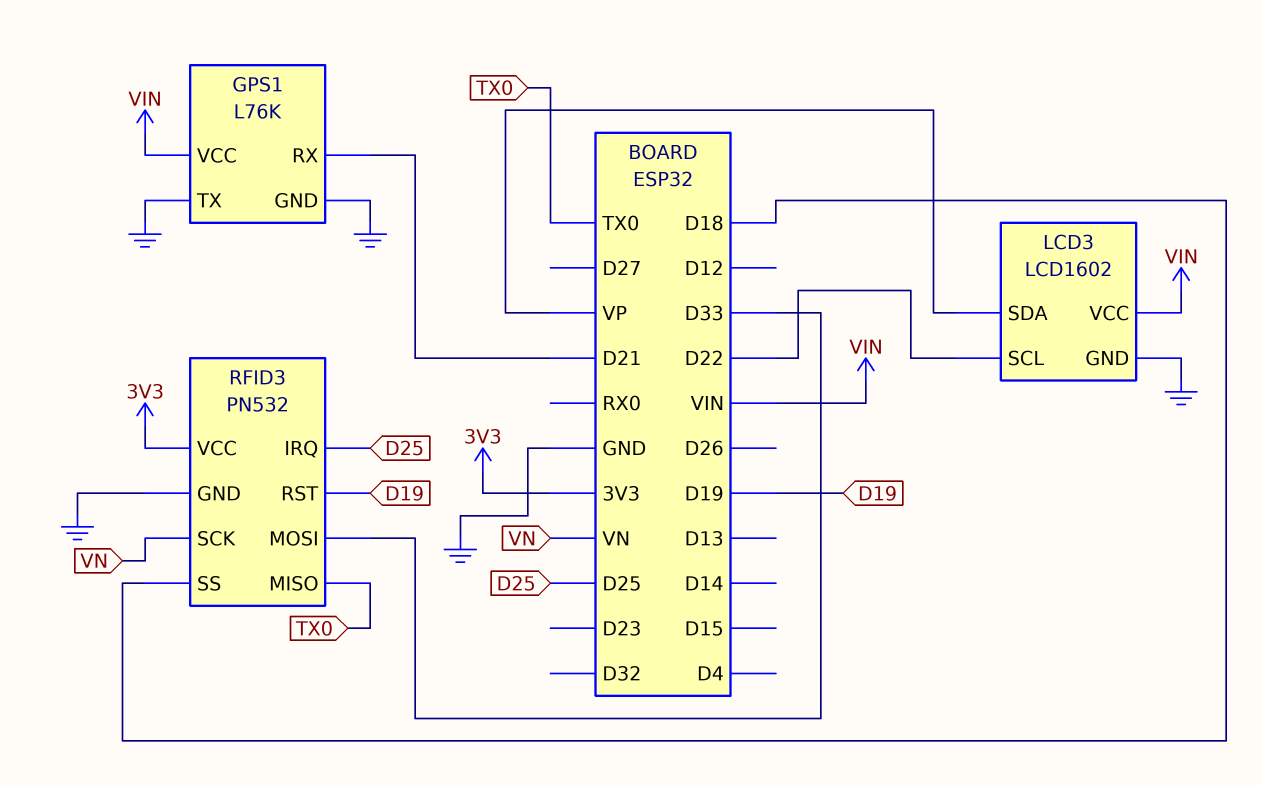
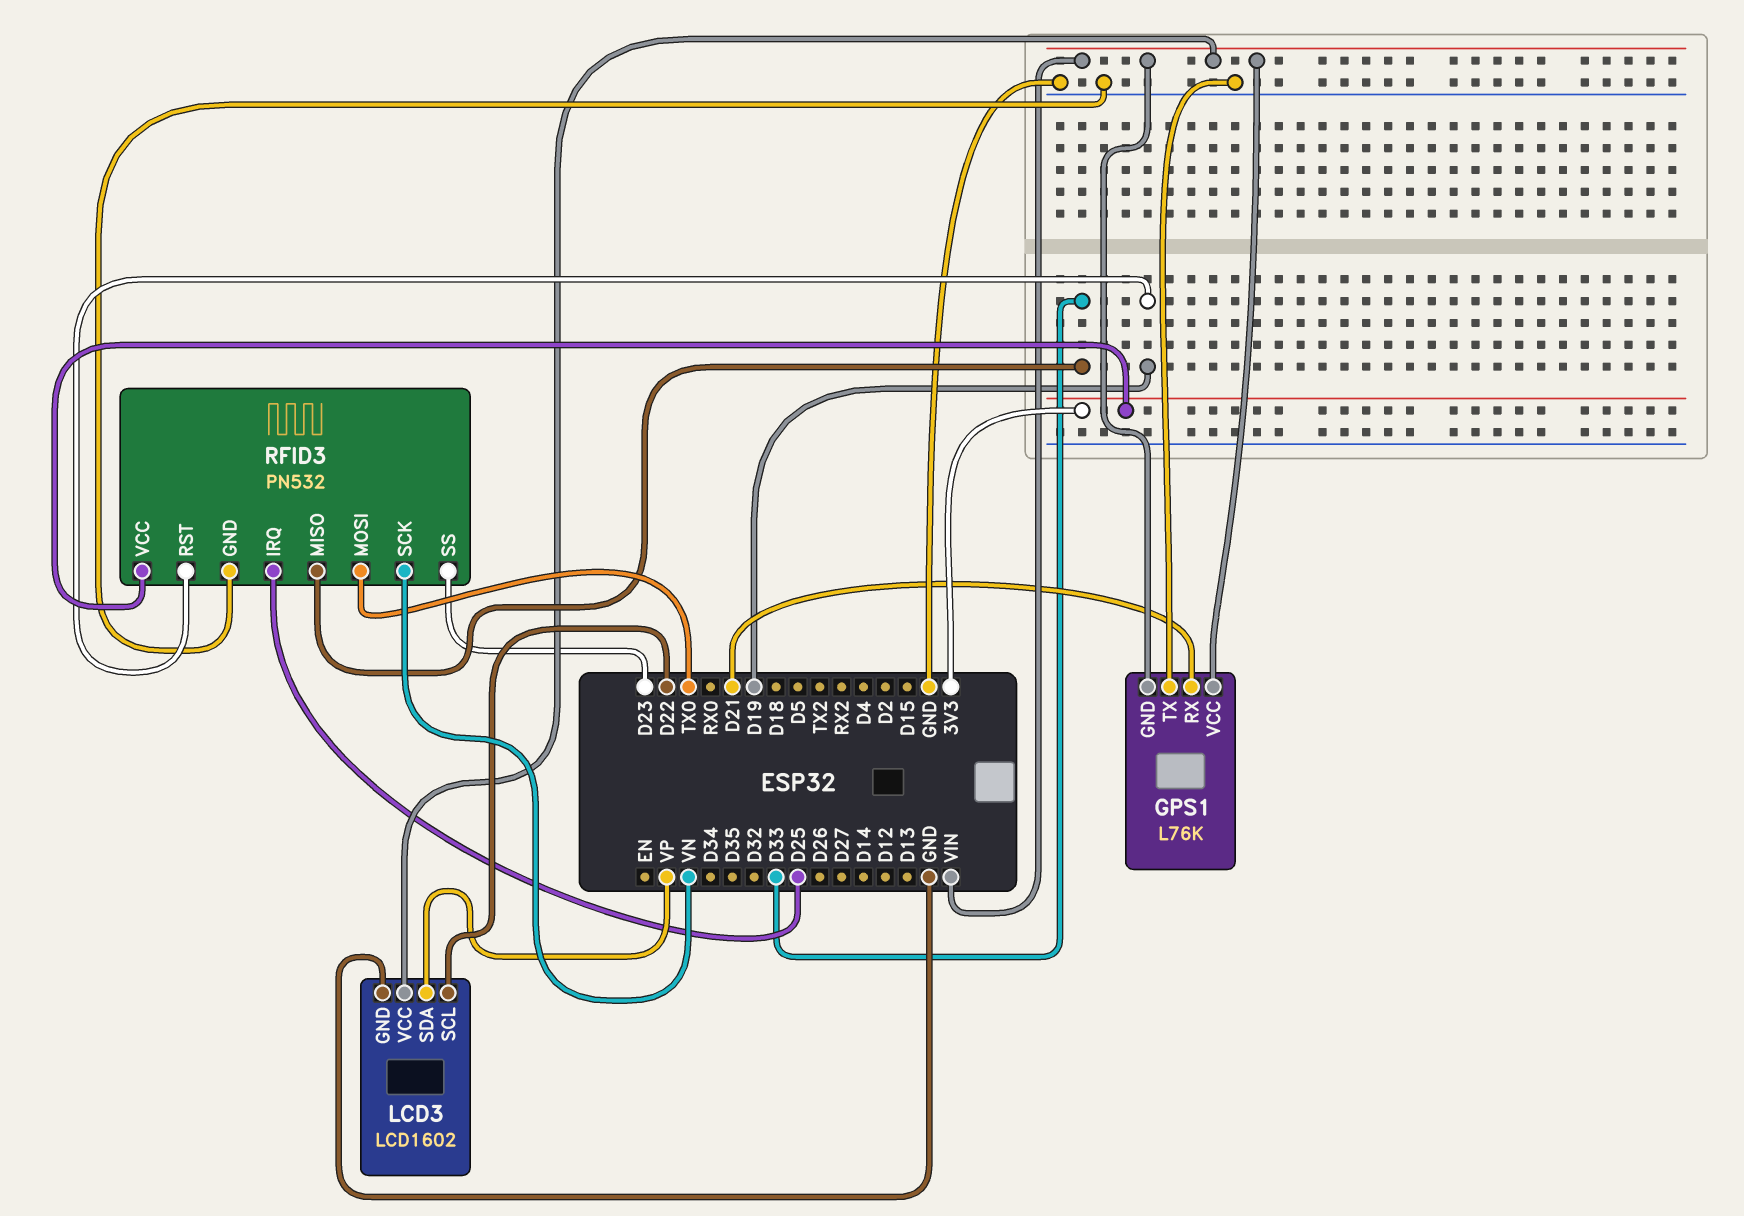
GPS1 pin GND: GND -> VIN
RFID3 pin MISO: TX0 -> D33
RFID3 pin MOSI: D33 -> TX0
RFID3 pin SS: D18 -> D23

